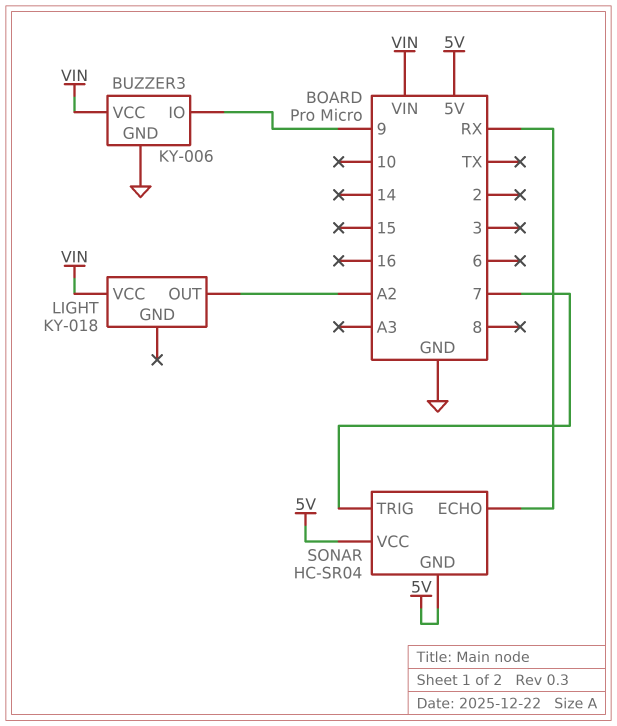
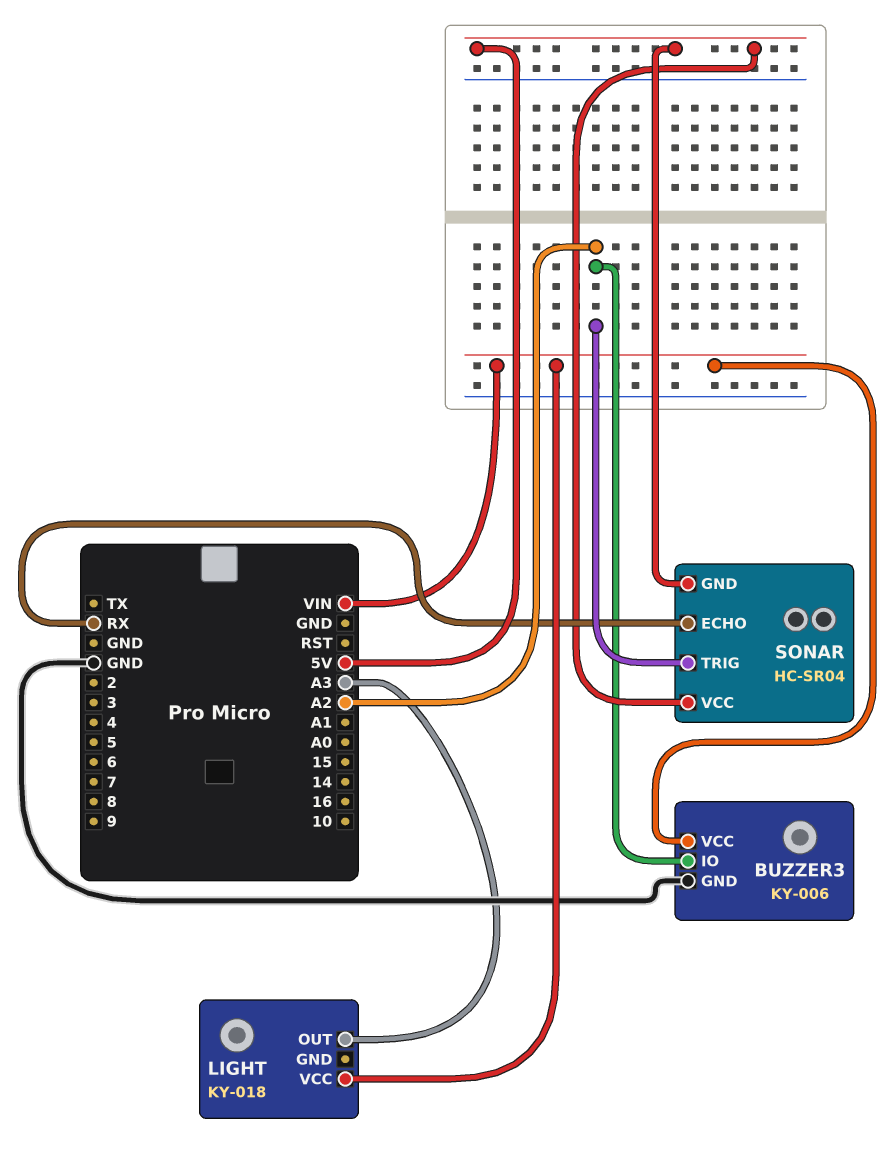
BUZZER3 pin IO: 9 -> A2
LIGHT pin OUT: A2 -> A3
SONAR pin TRIG: 7 -> A2

